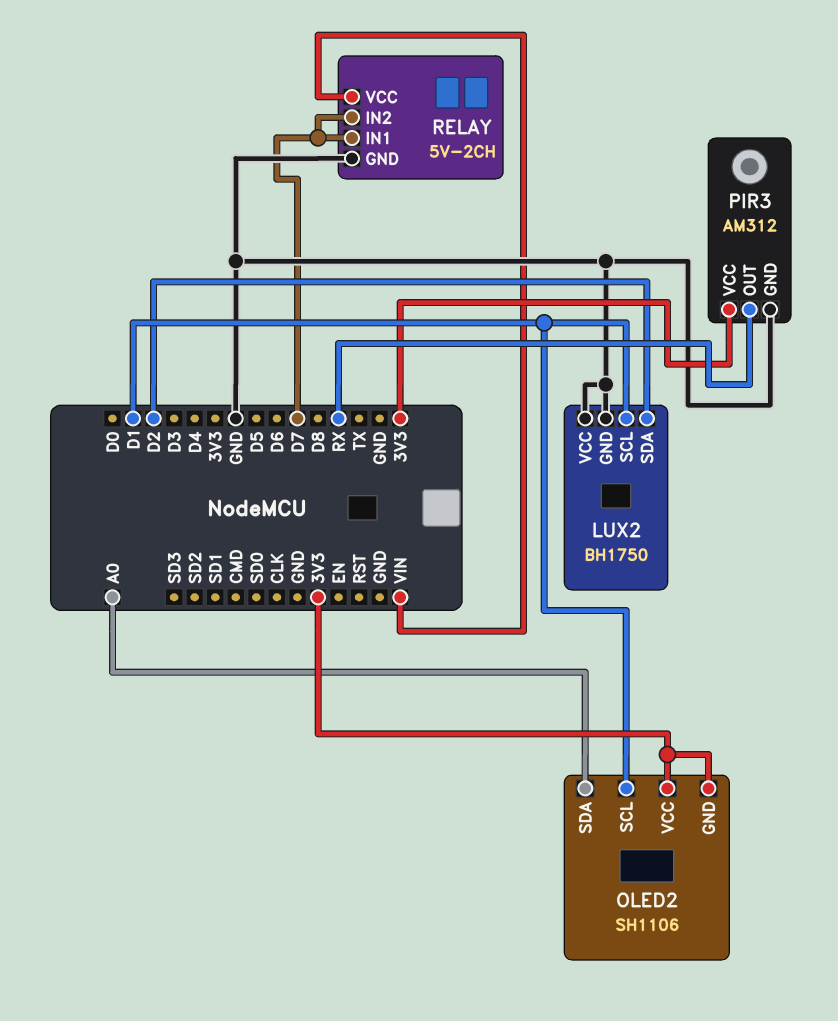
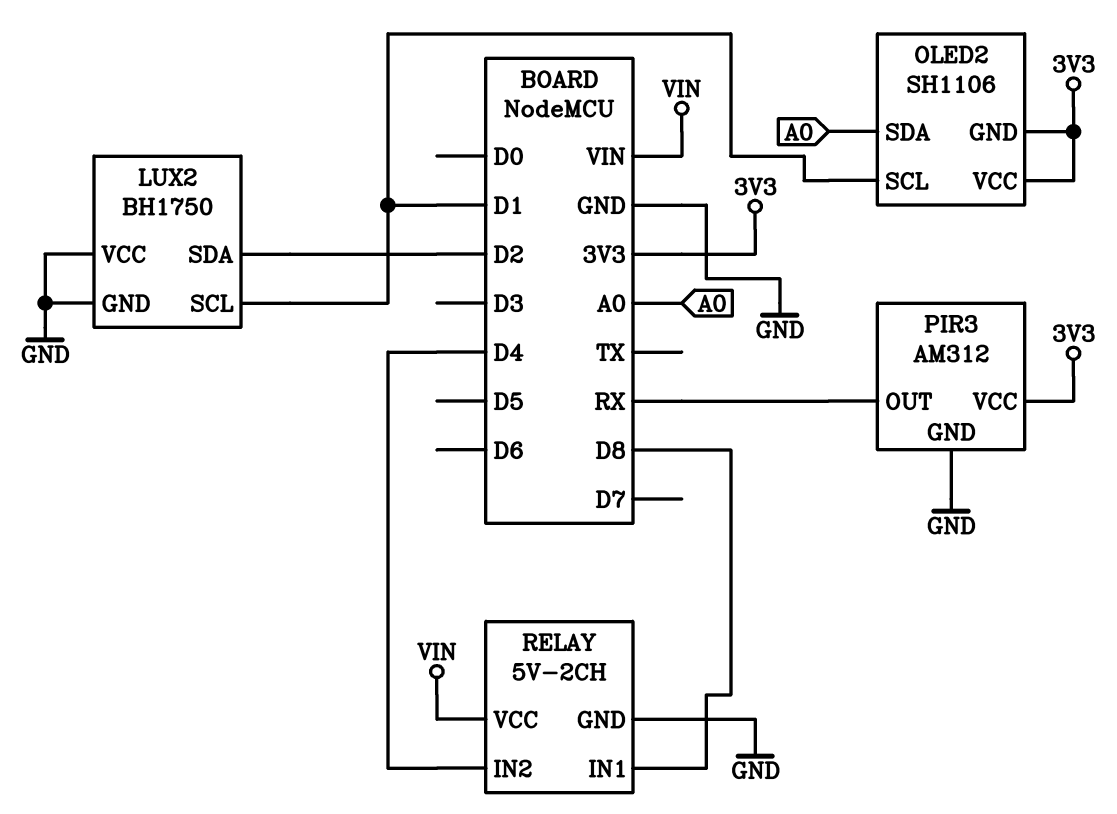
RELAY pin IN1: D7 -> D8
RELAY pin IN2: D7 -> D4

